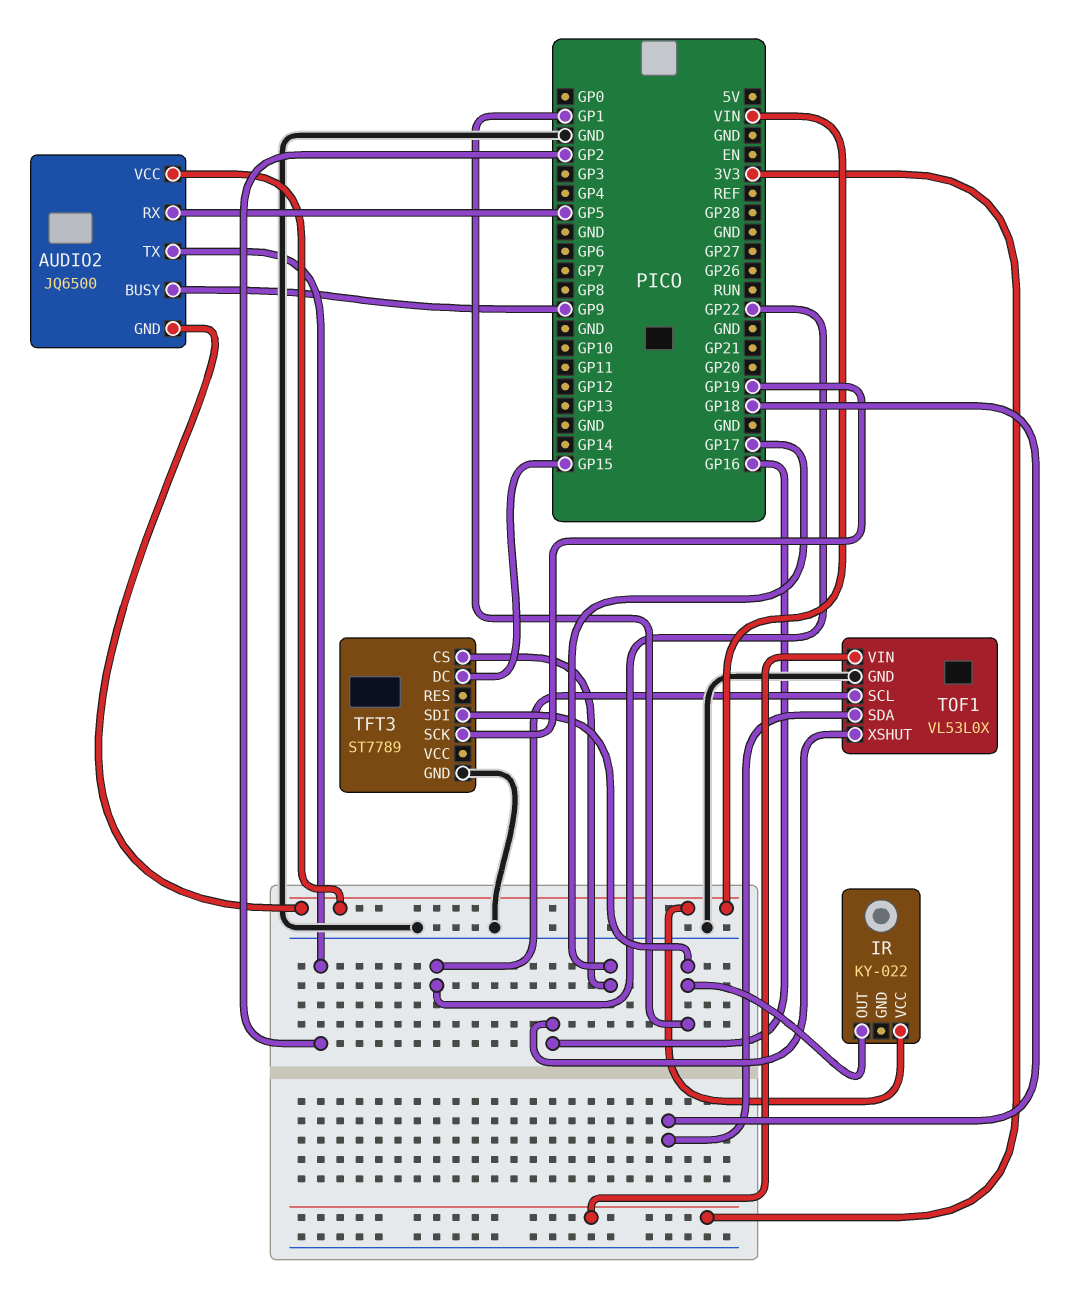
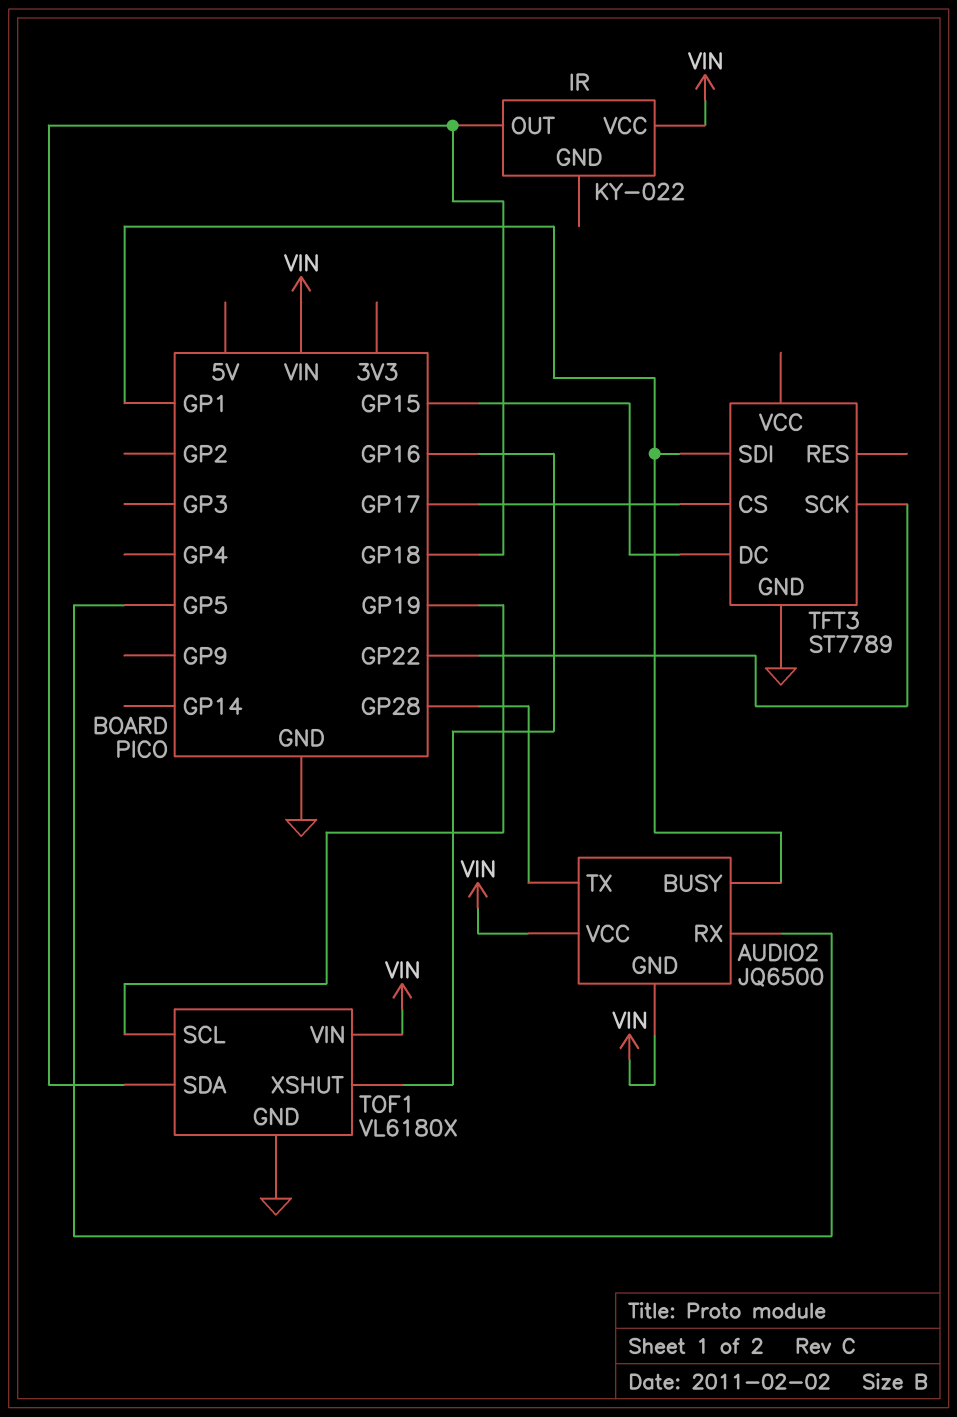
AUDIO2 pin BUSY: GP9 -> GP1
AUDIO2 pin TX: GP2 -> GP28
IR pin OUT: GP1 -> GP18
TFT3 pin SCK: GP19 -> GP22
TOF1: VL53L0X -> VL6180X
TOF1 pin SCL: GP22 -> GP19
TOF1 pin VIN: 3V3 -> VIN

